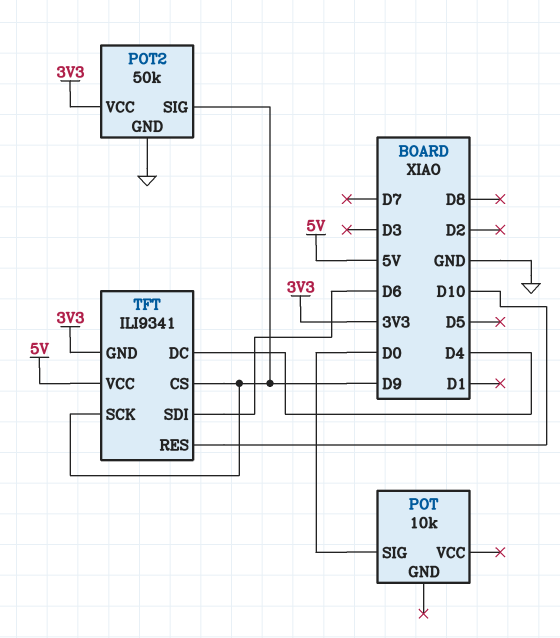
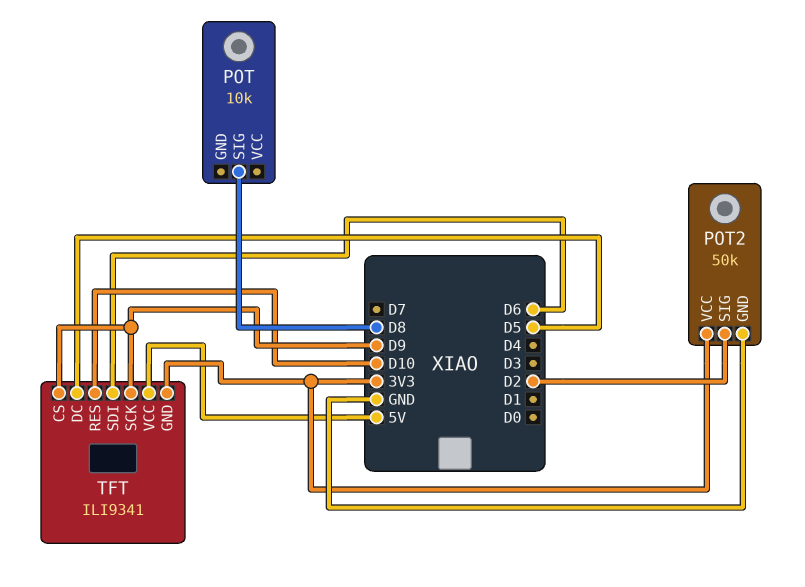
POT pin SIG: D0 -> D8
POT2 pin SIG: D9 -> D2
TFT pin DC: D4 -> D5

